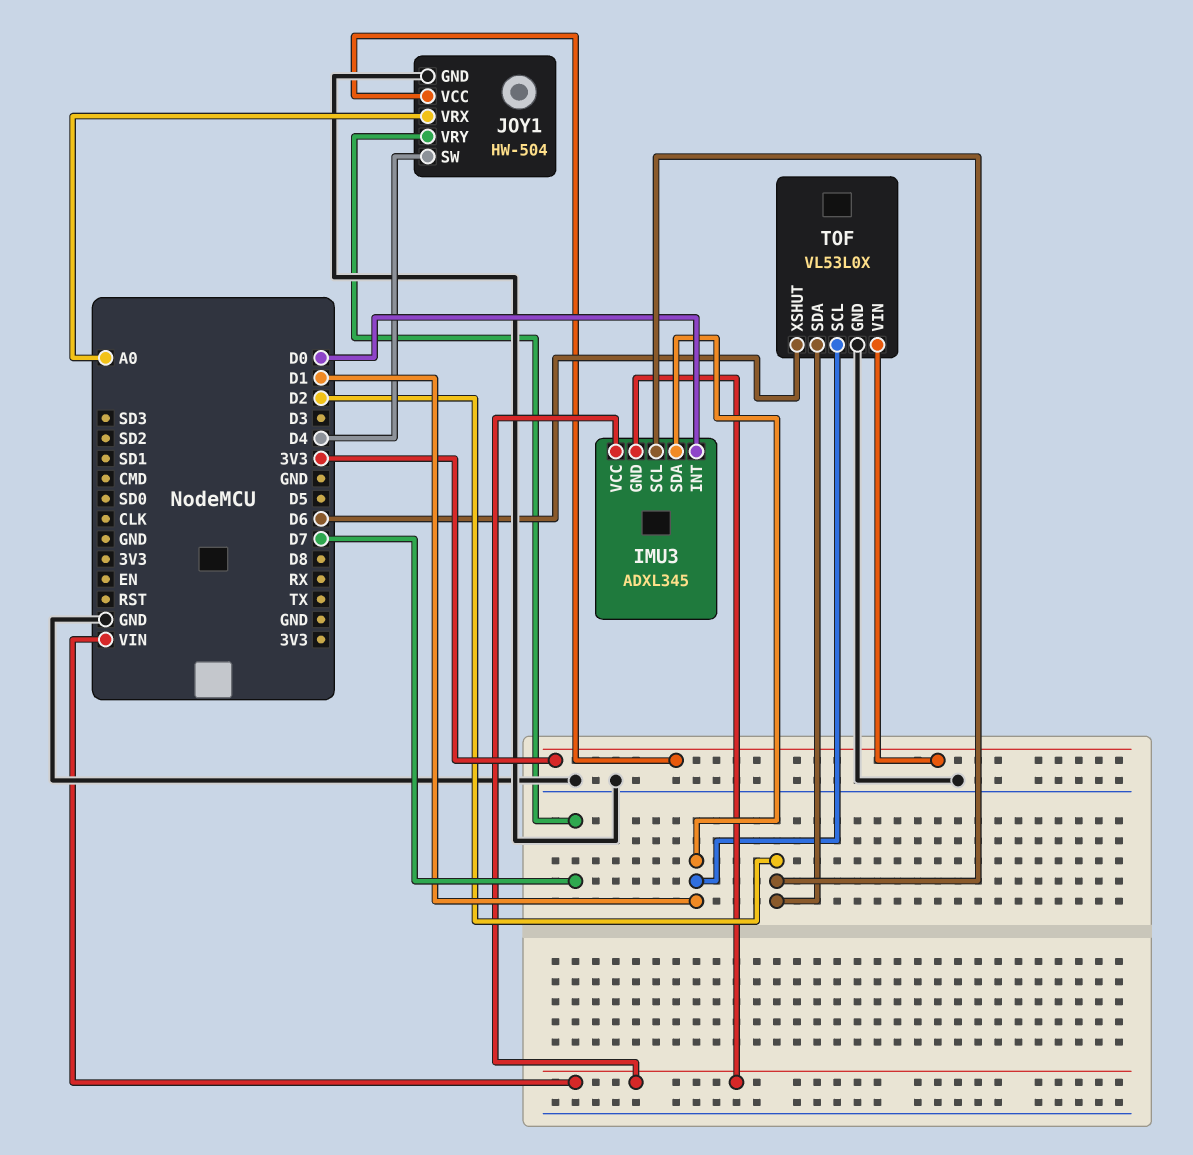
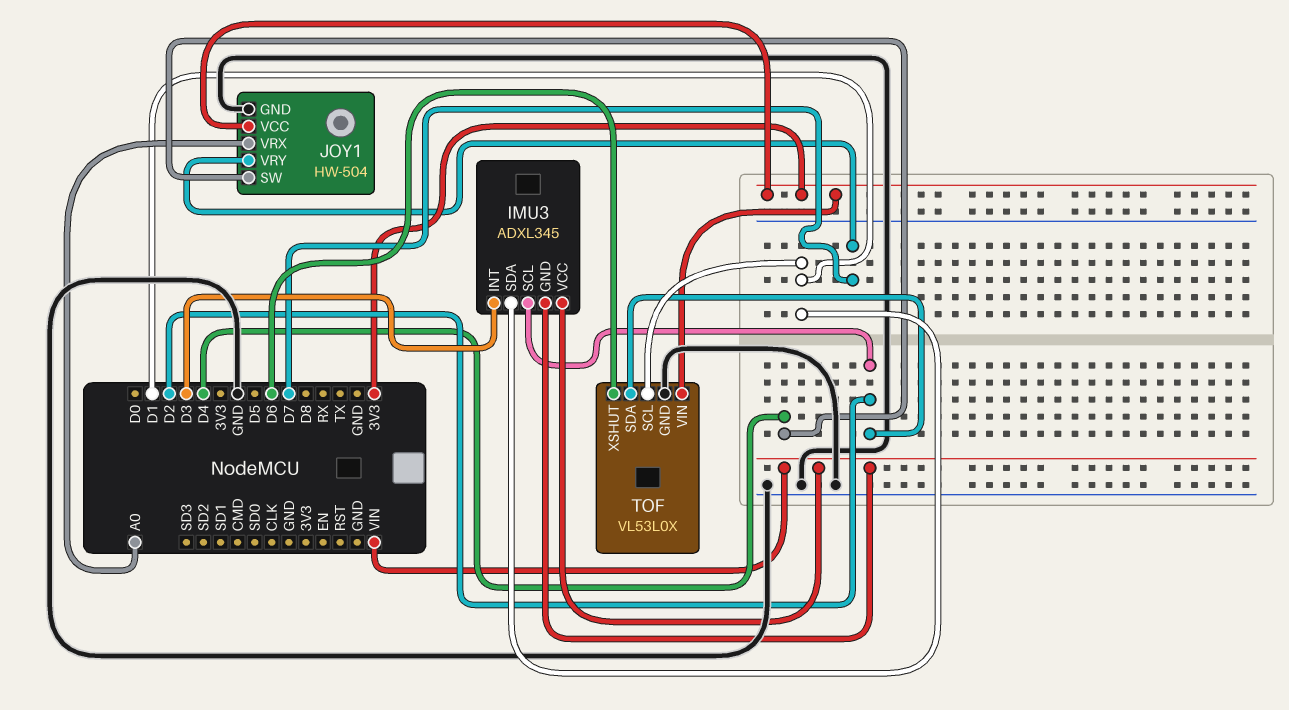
IMU3 pin INT: D0 -> D3

